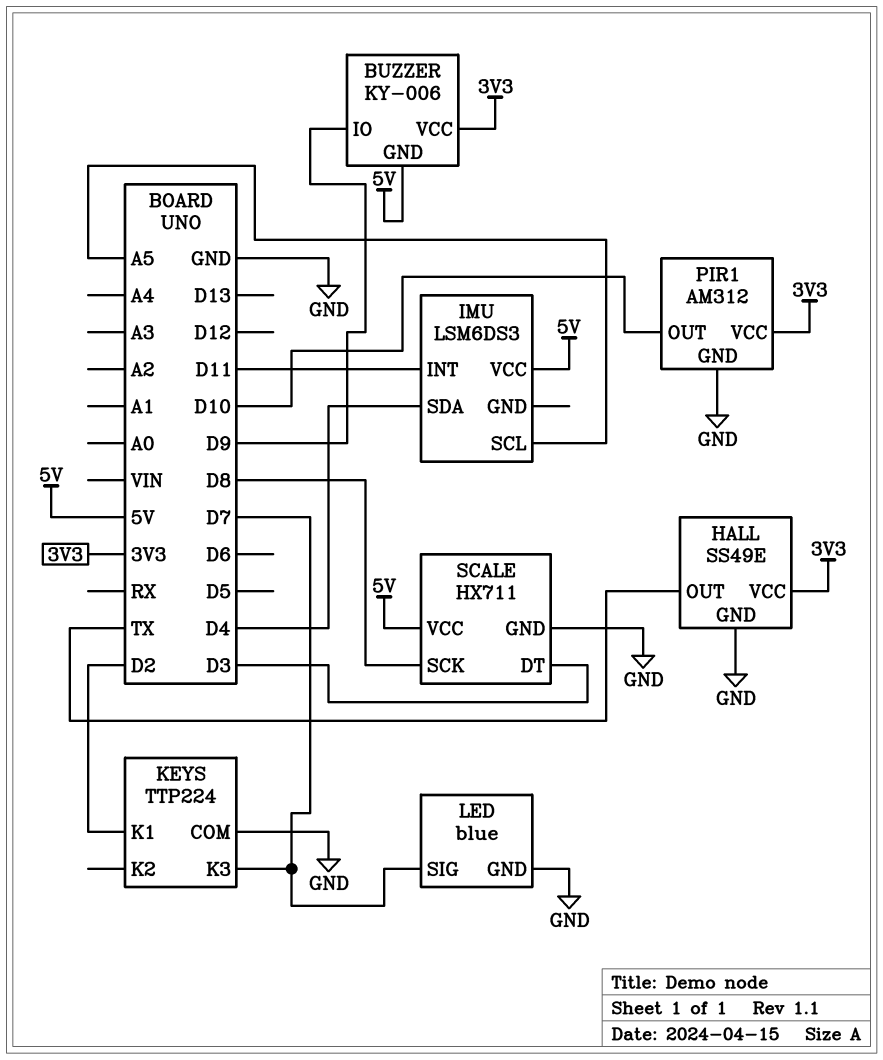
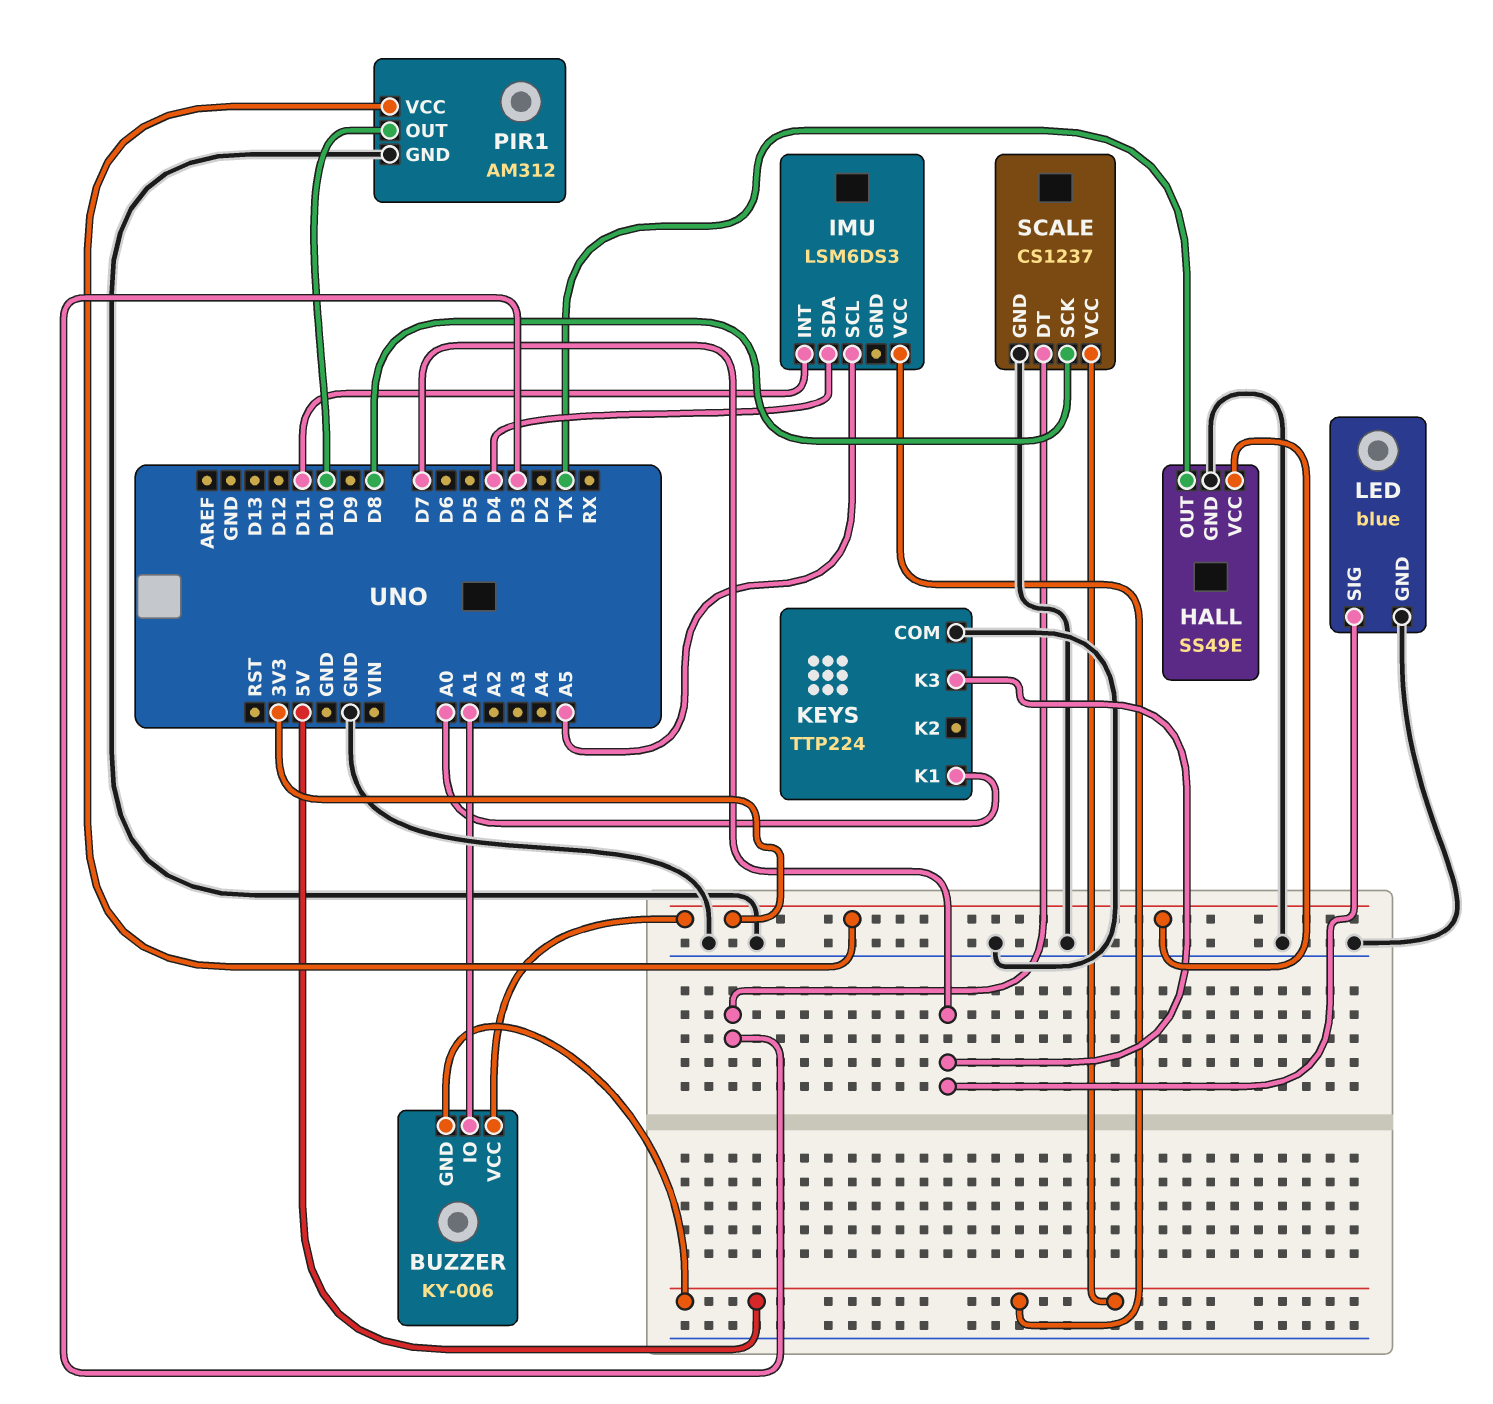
BUZZER pin IO: D9 -> A1
KEYS pin K1: D2 -> A0
SCALE: HX711 -> CS1237

